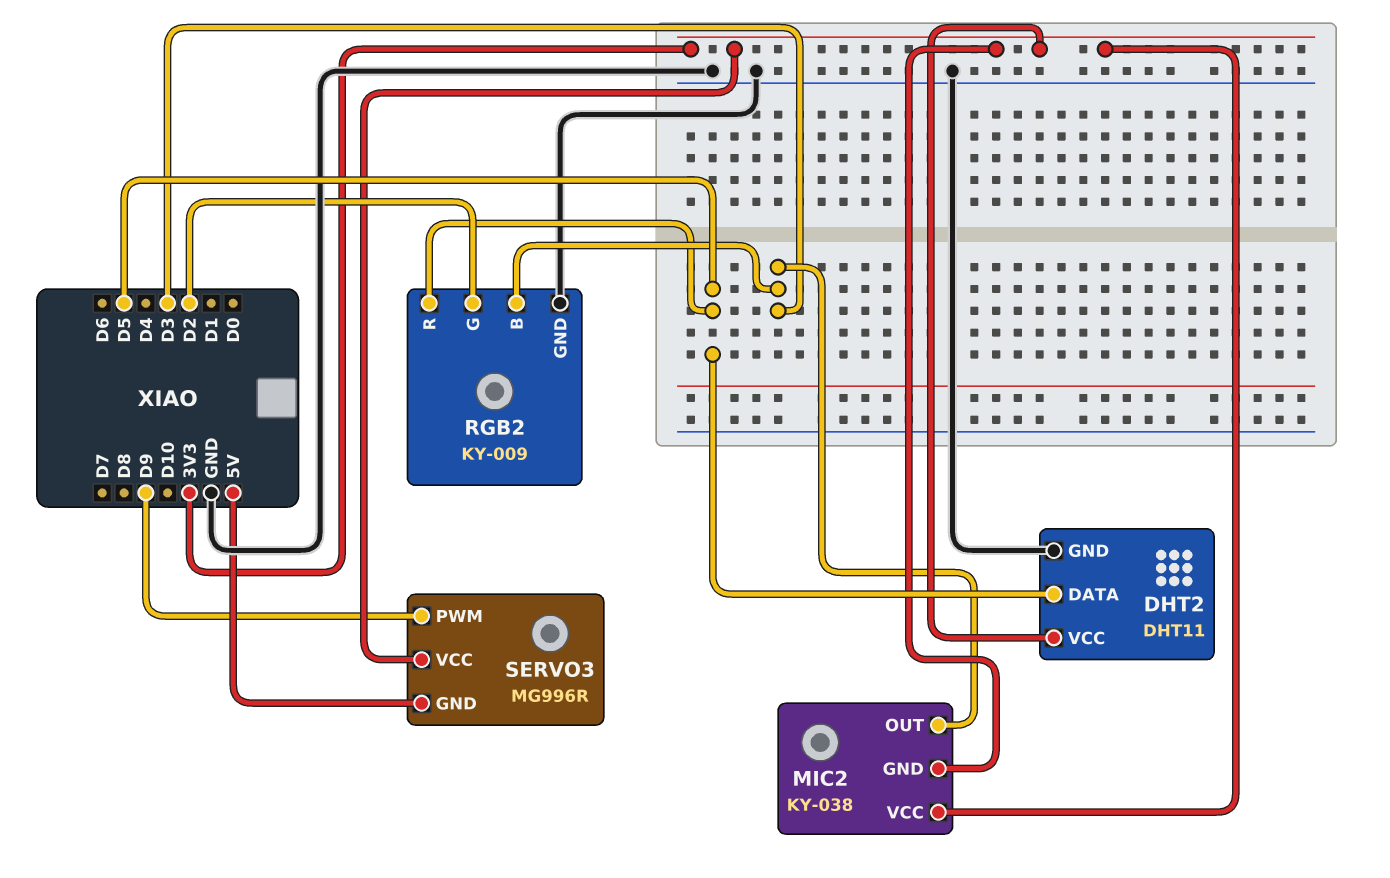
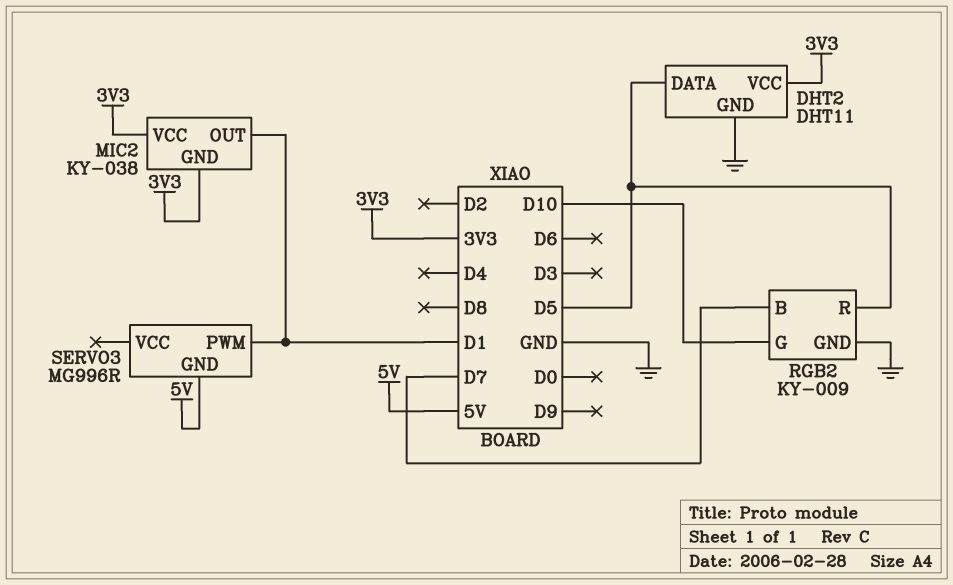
MIC2 pin OUT: D3 -> D1
RGB2 pin B: D3 -> D7
RGB2 pin G: D2 -> D10
SERVO3 pin PWM: D9 -> D1
SERVO3 pin VCC: 3V3 -> none

